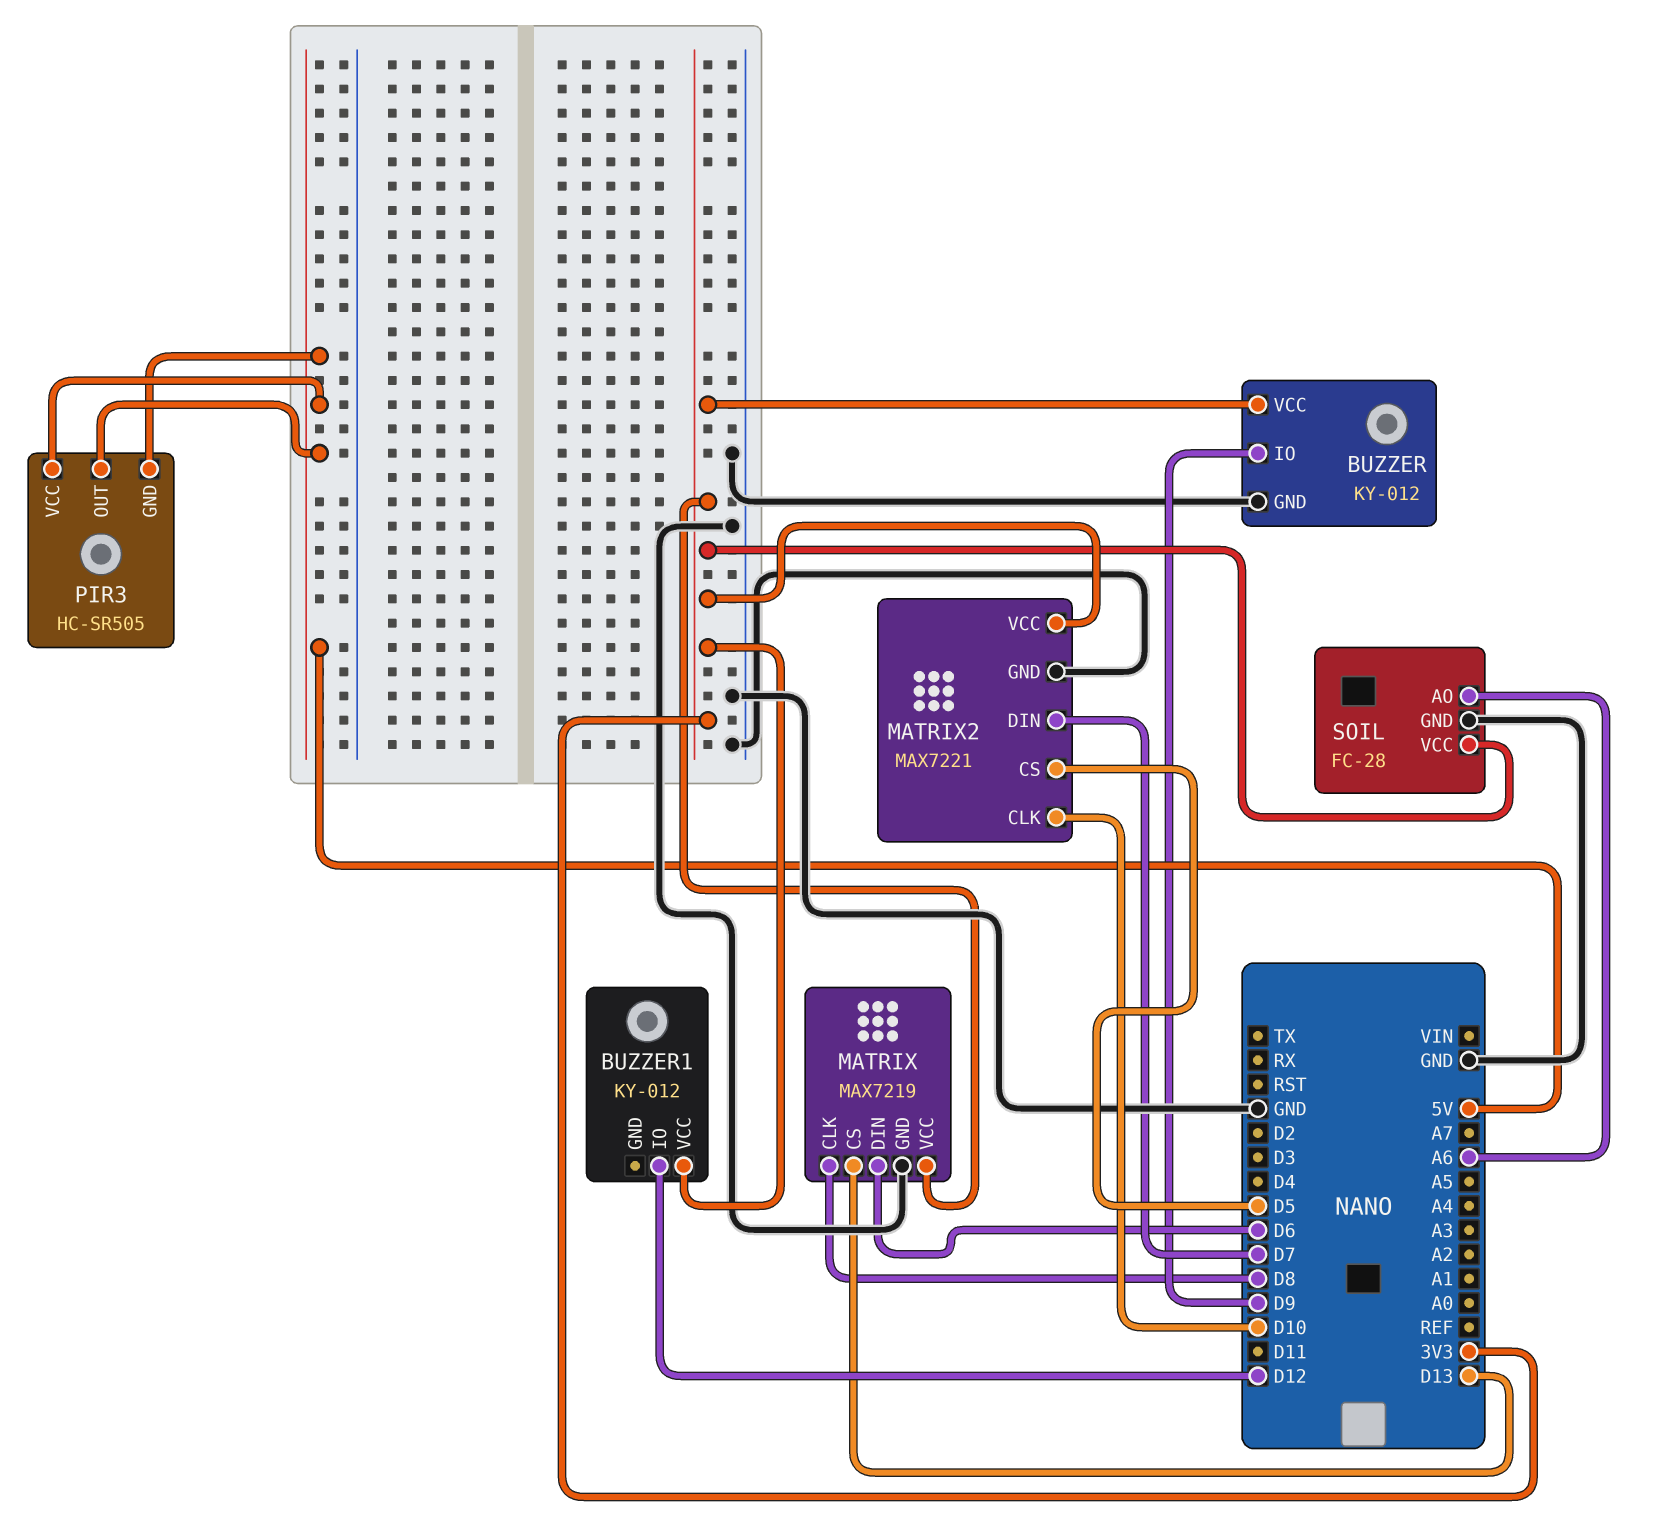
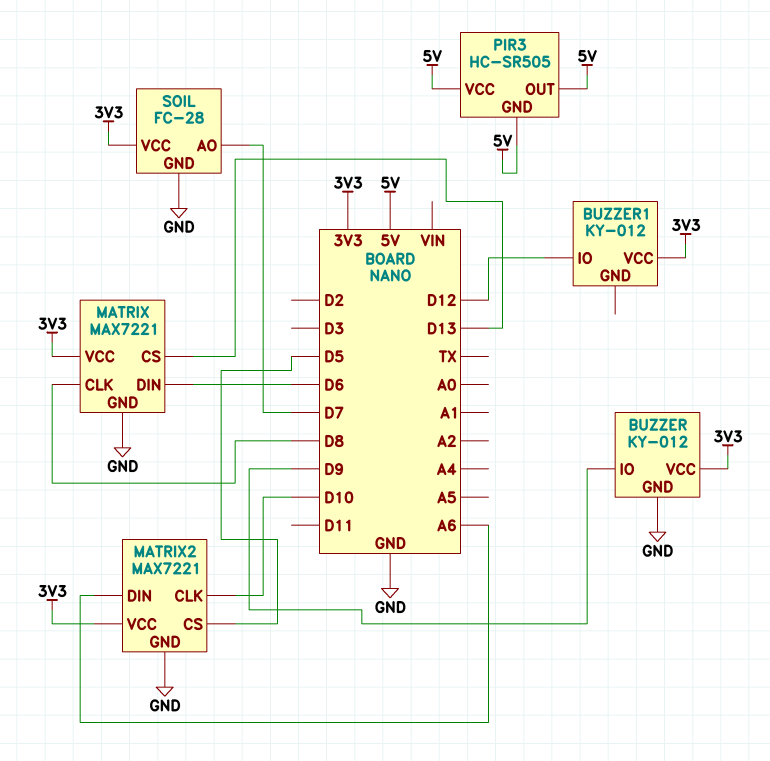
MATRIX: MAX7219 -> MAX7221
MATRIX2 pin DIN: D7 -> A6
SOIL pin AO: A6 -> D7

